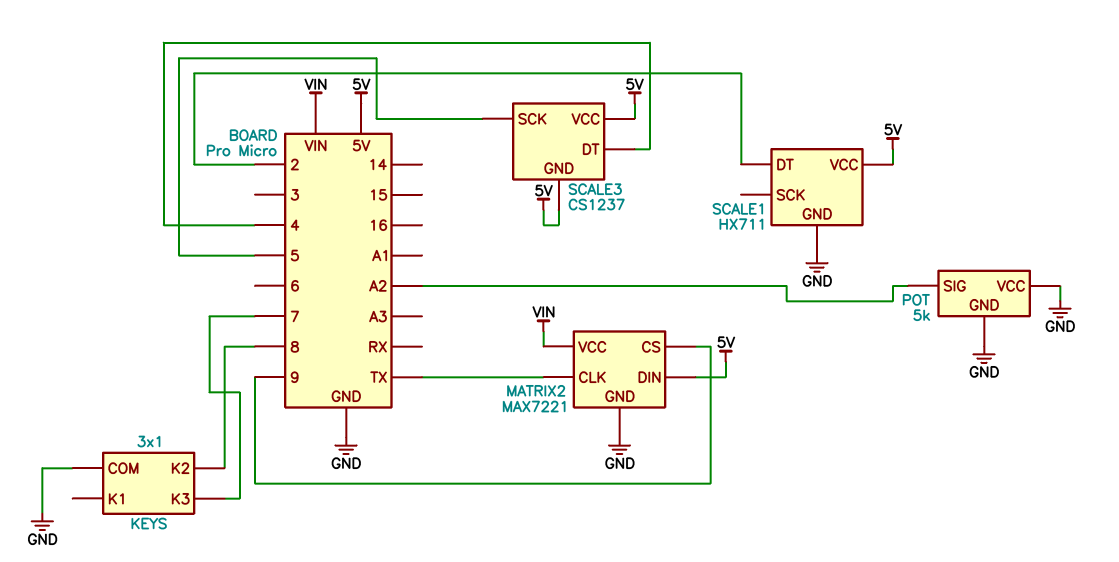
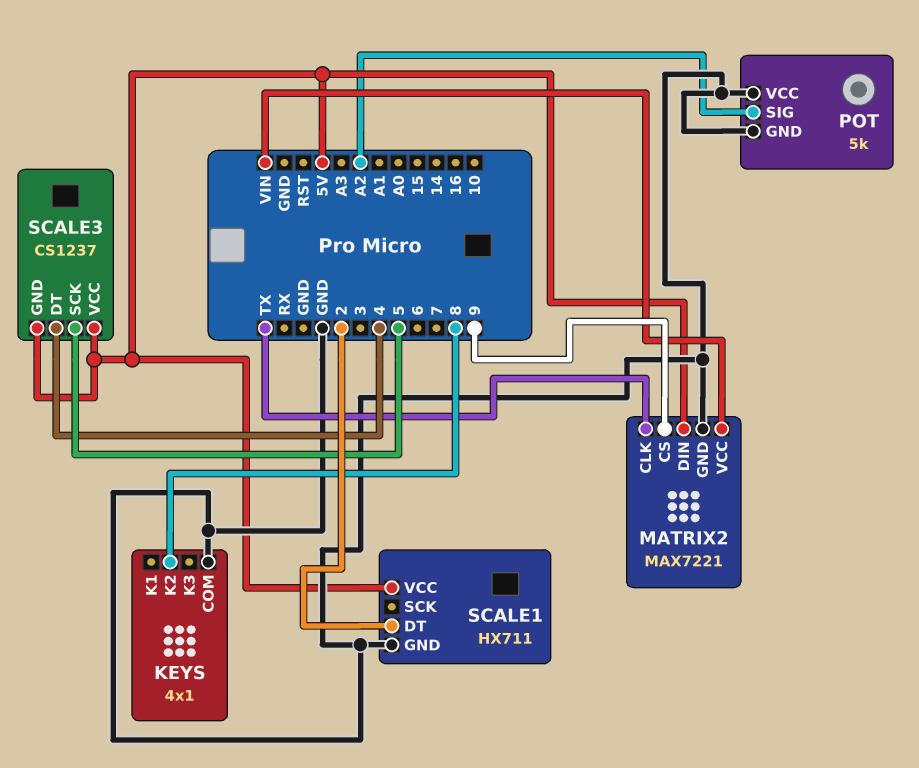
KEYS: 3x1 -> 4x1
KEYS pin K3: 7 -> none

